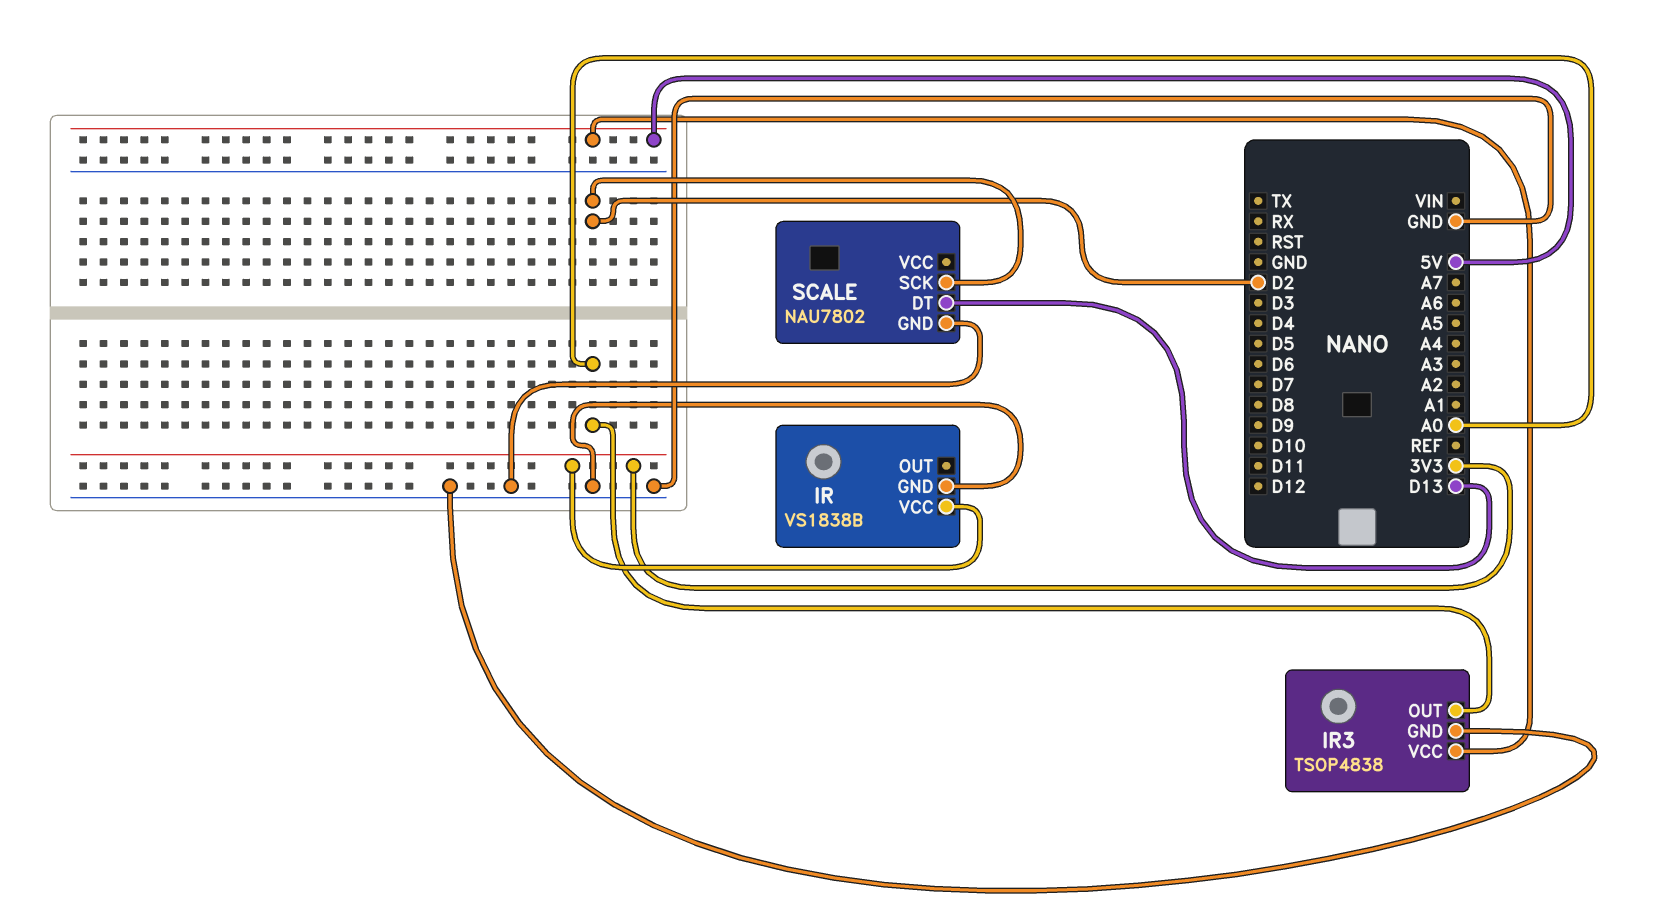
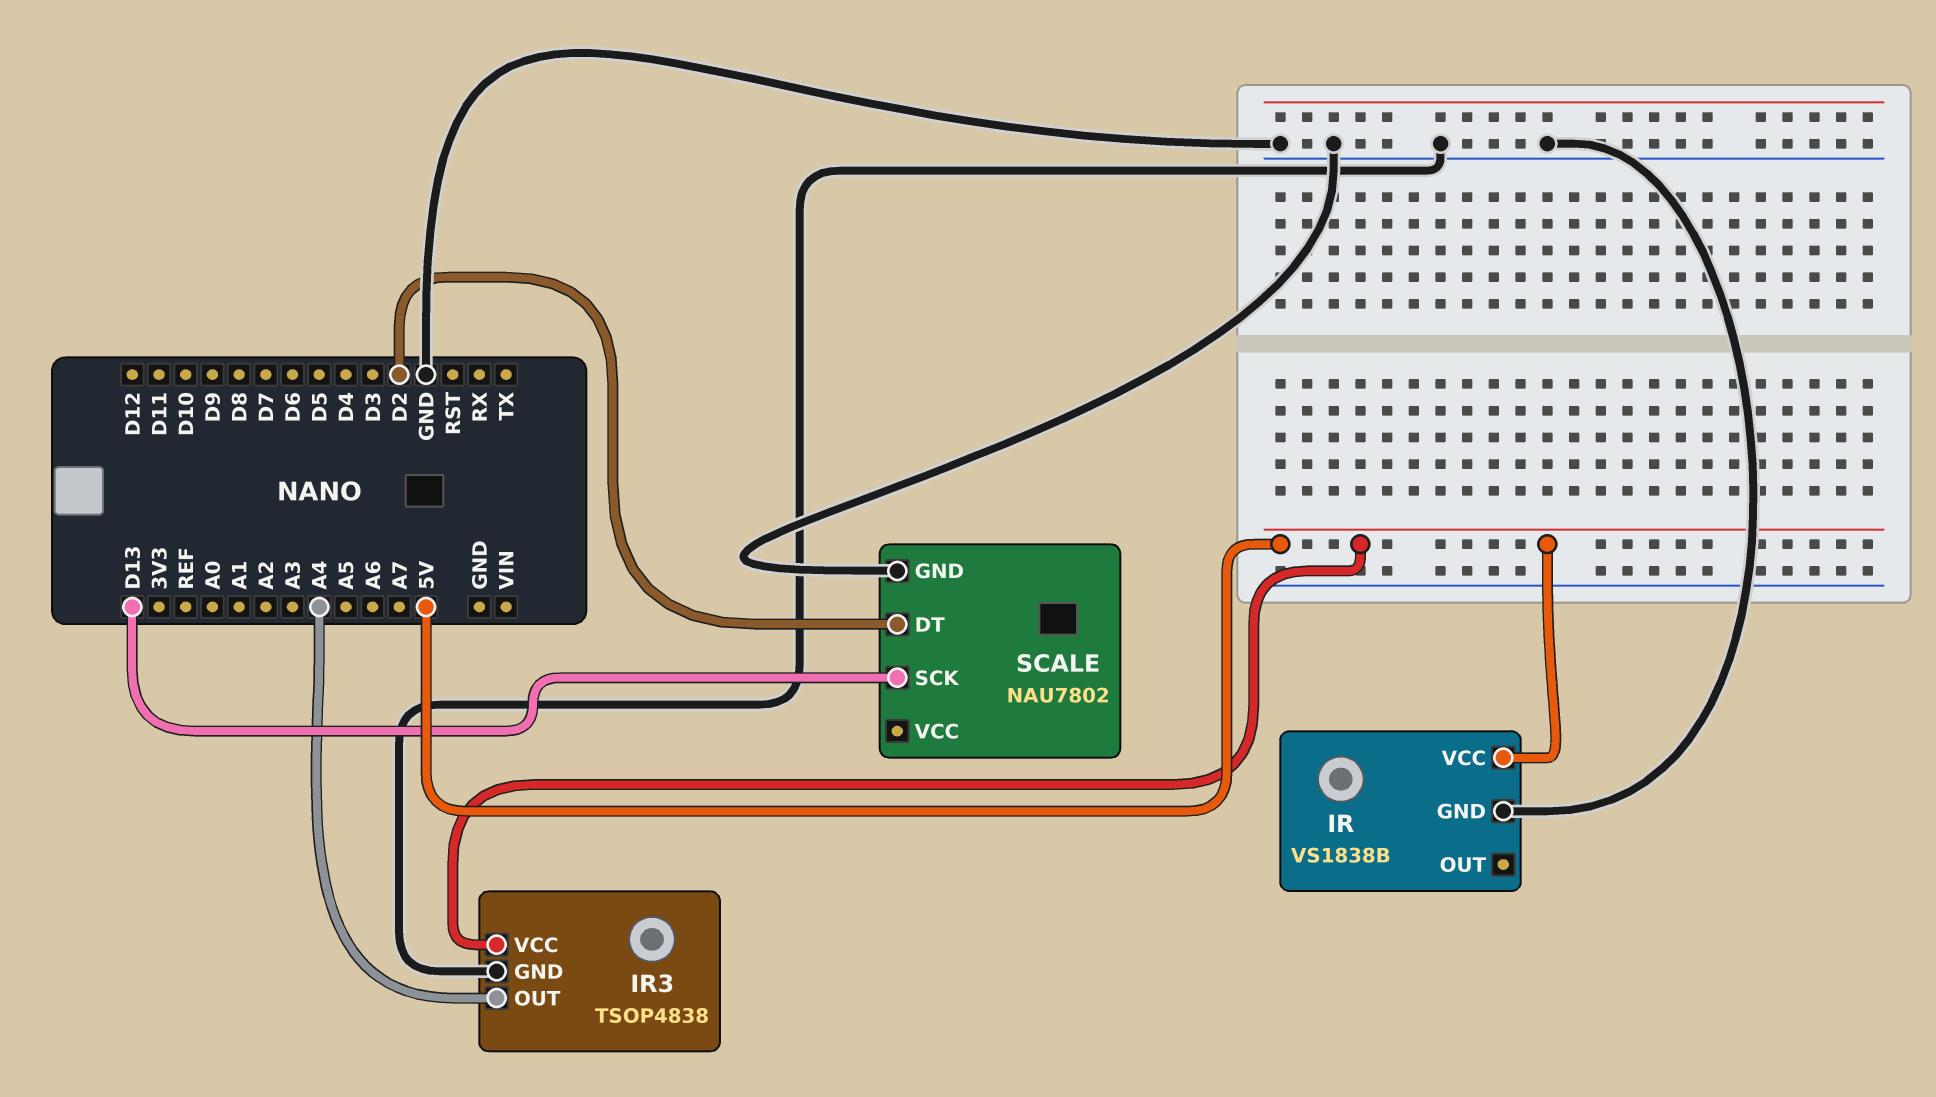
IR pin VCC: 3V3 -> 5V
IR3 pin OUT: A0 -> A4
SCALE pin DT: D13 -> D2
SCALE pin SCK: D2 -> D13

